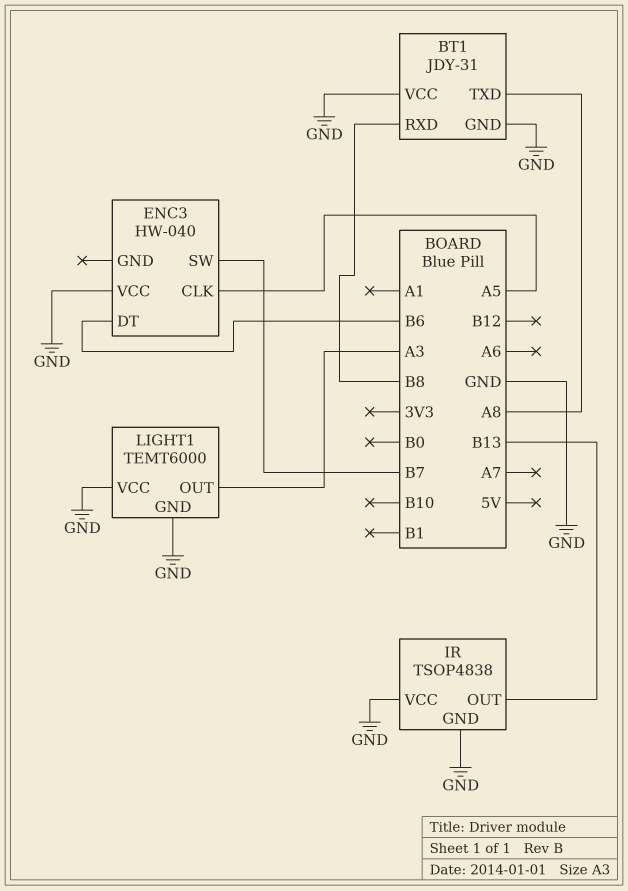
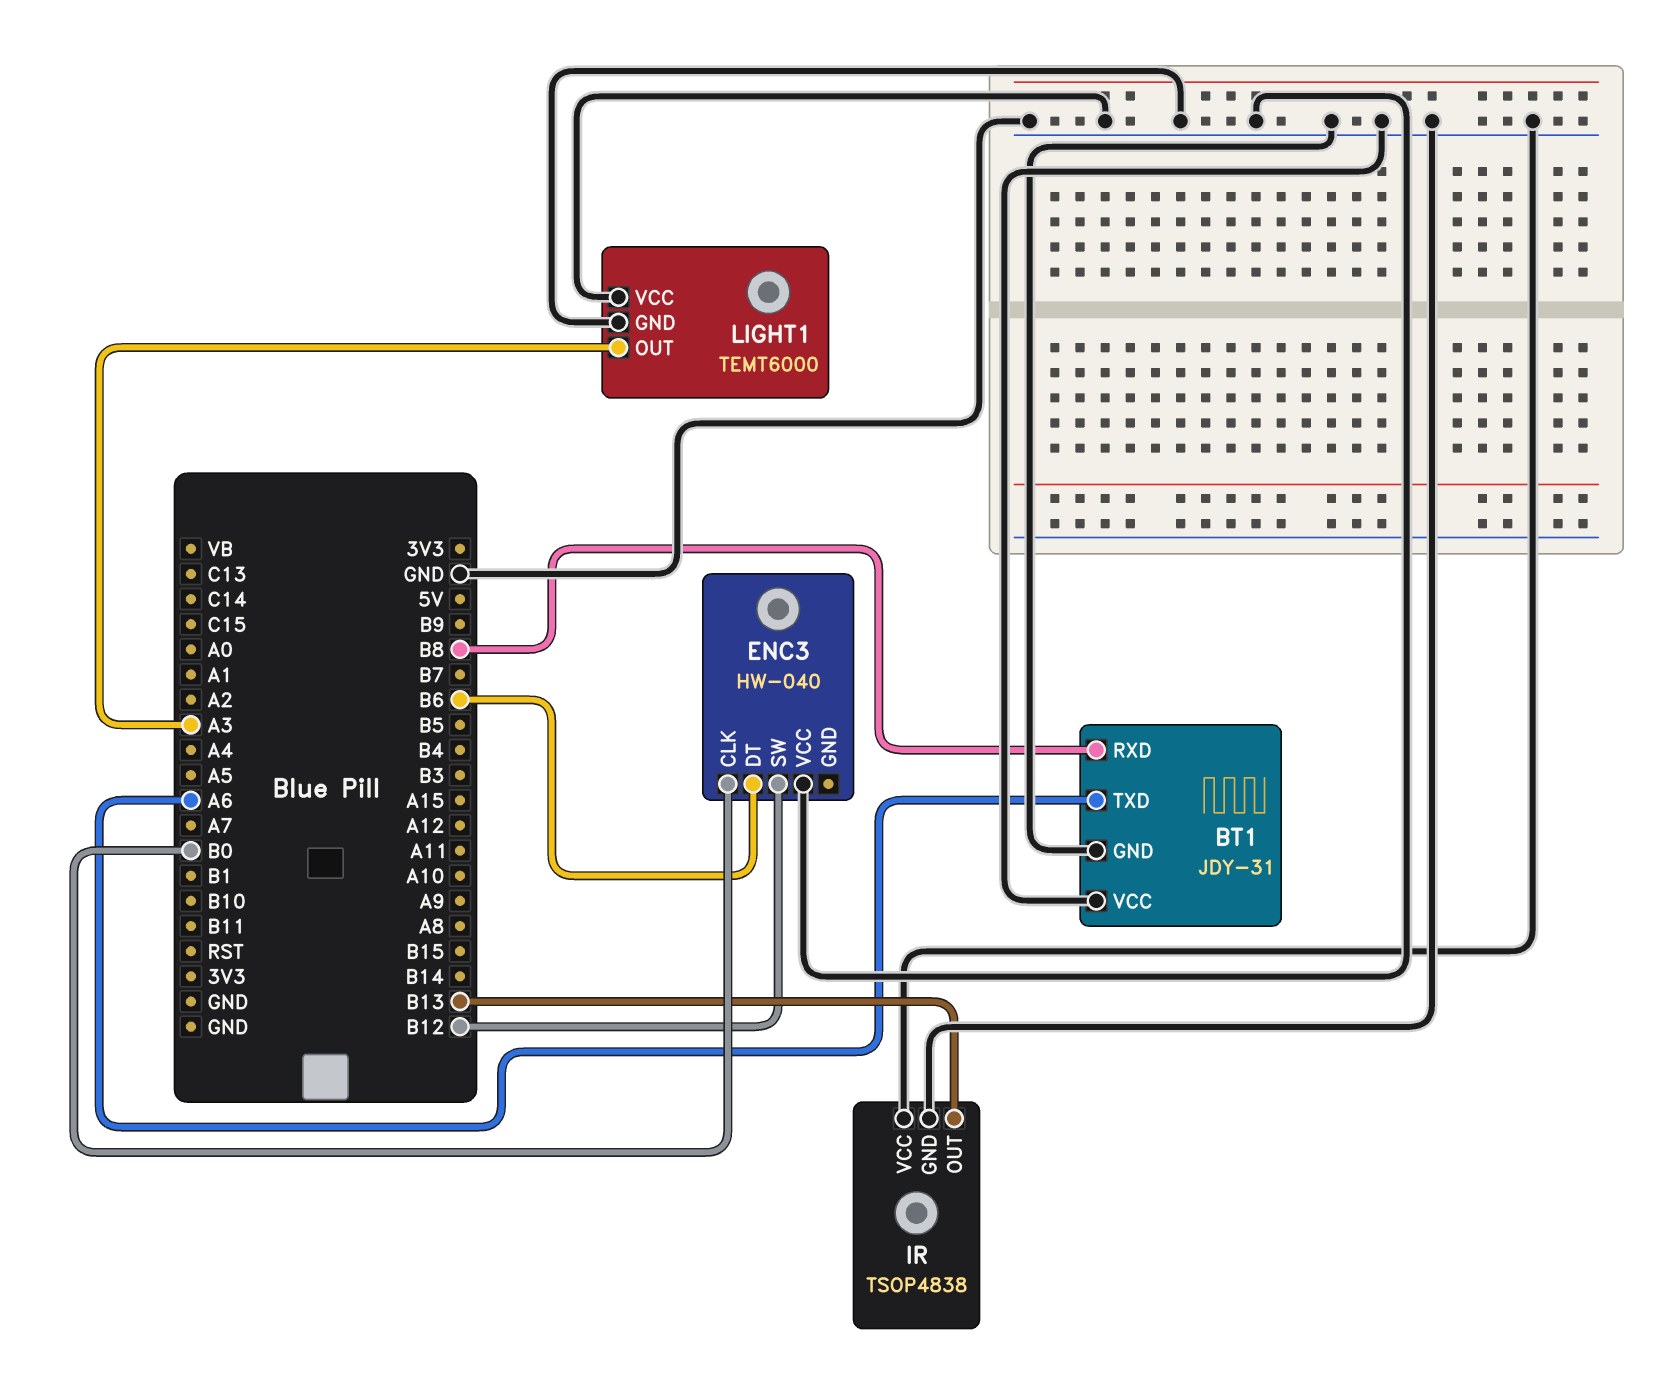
BT1 pin TXD: A8 -> A6
ENC3 pin CLK: A5 -> B0
ENC3 pin SW: B7 -> B12

